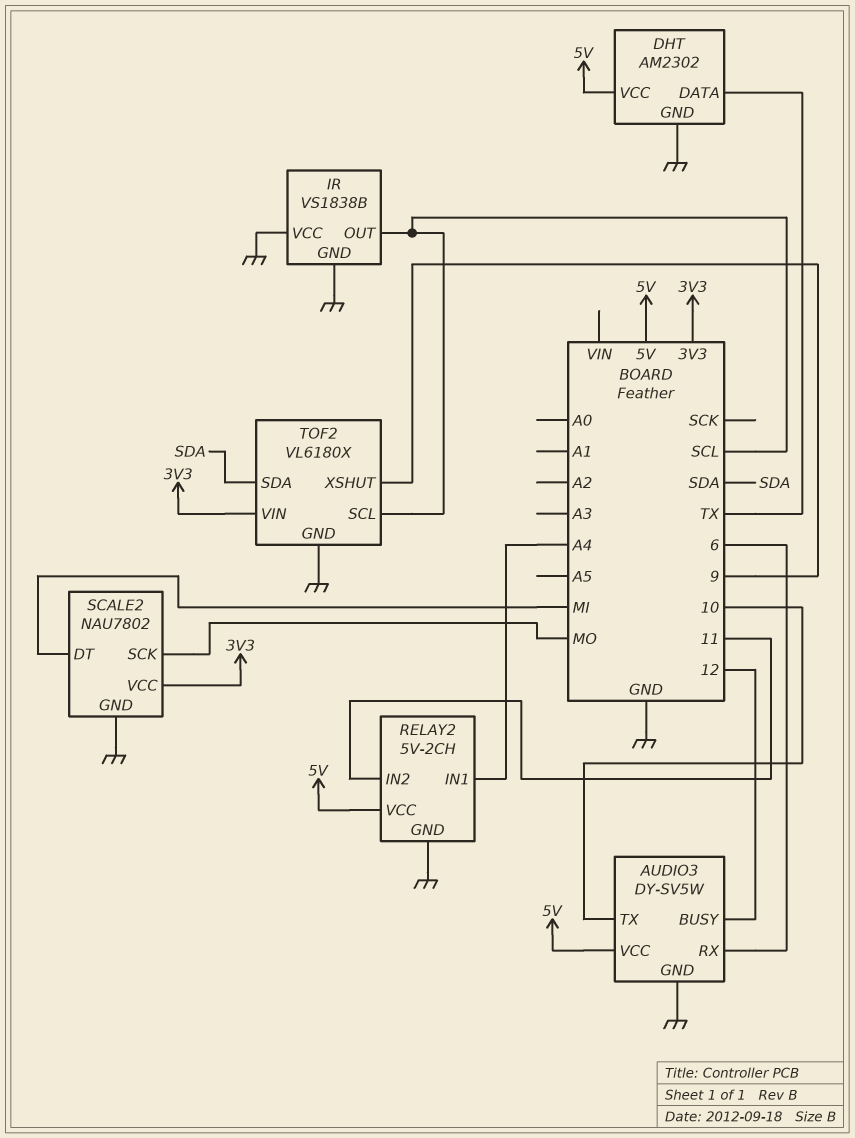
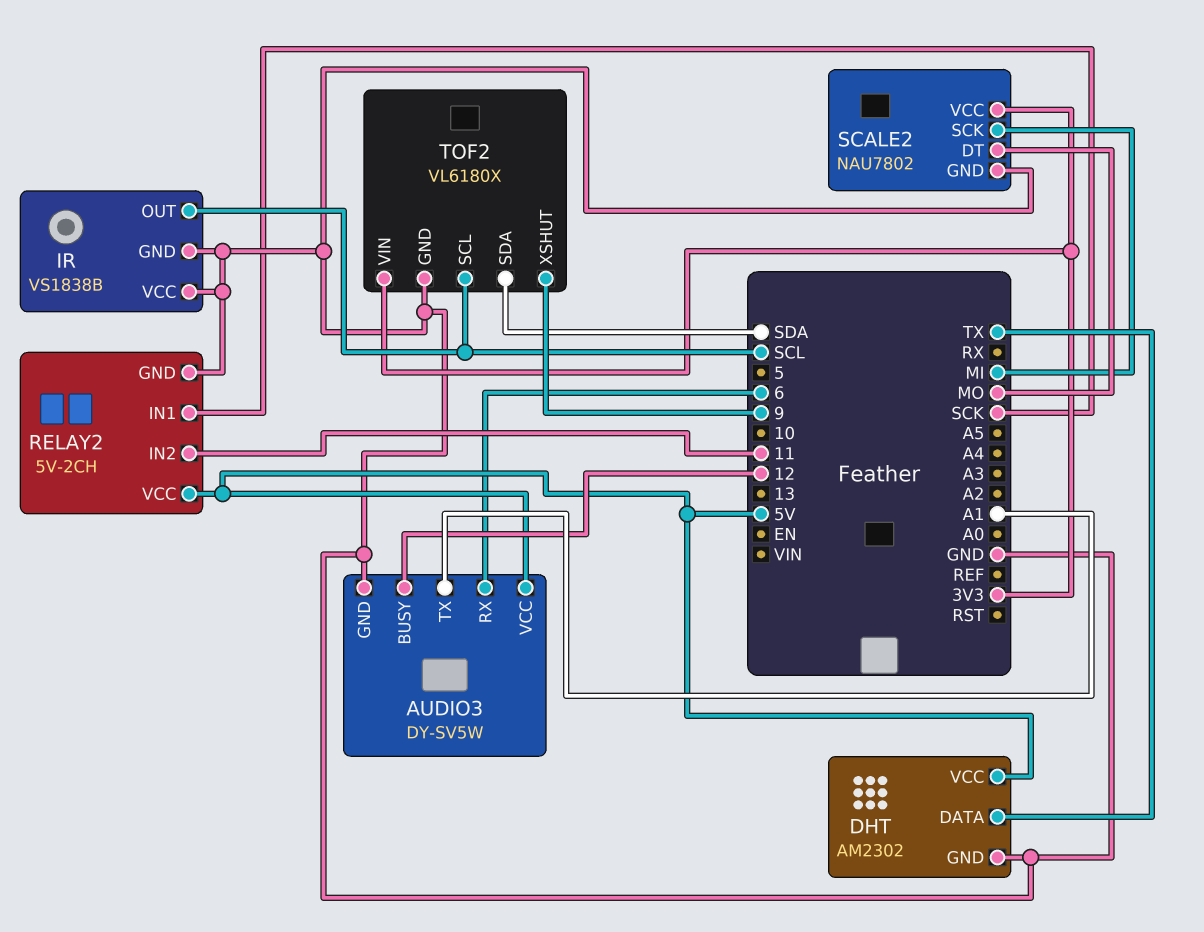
AUDIO3 pin TX: 10 -> A1
RELAY2 pin IN1: A4 -> SCK
SCALE2 pin DT: MI -> MO
SCALE2 pin SCK: MO -> MI

